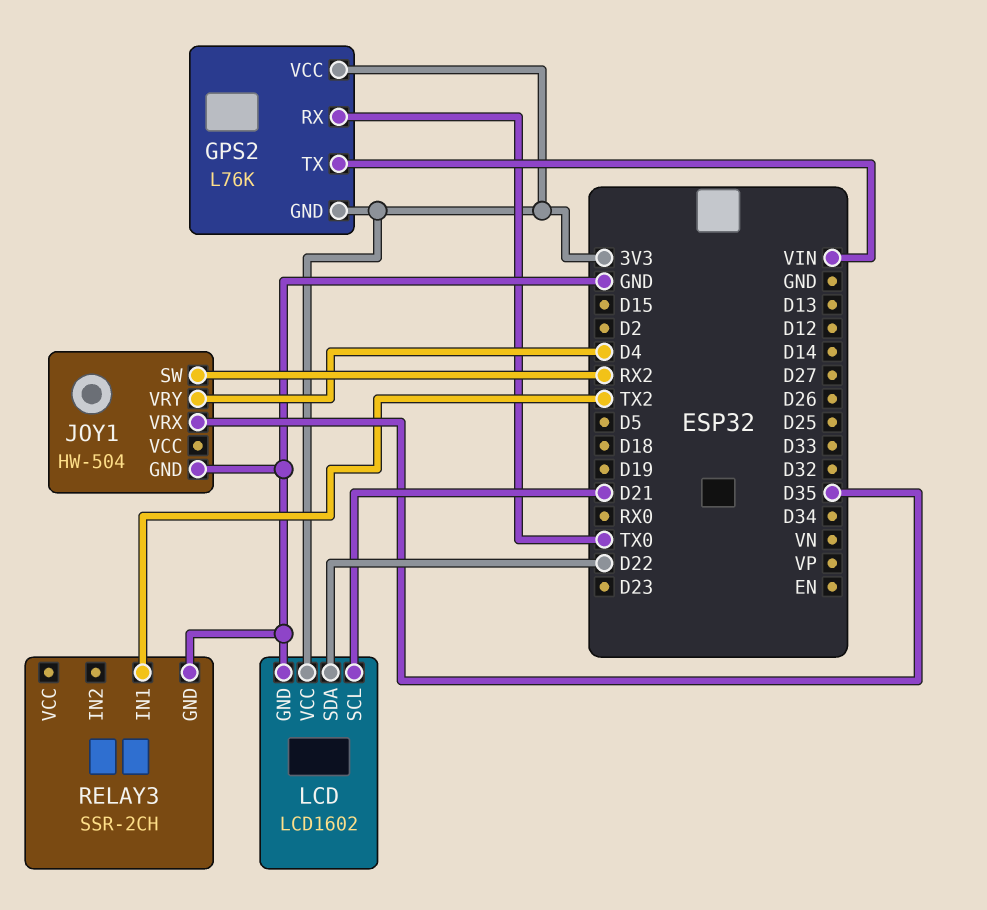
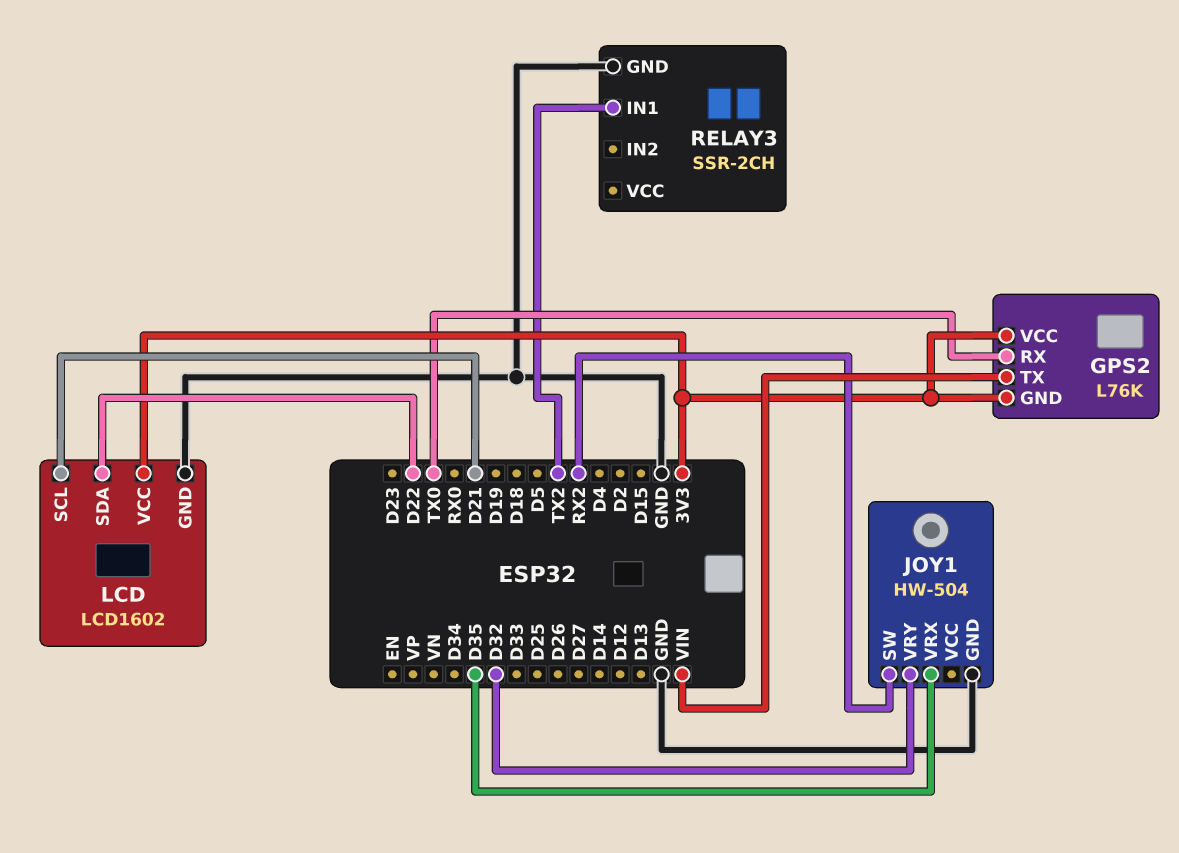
JOY1 pin VRY: D4 -> D32

